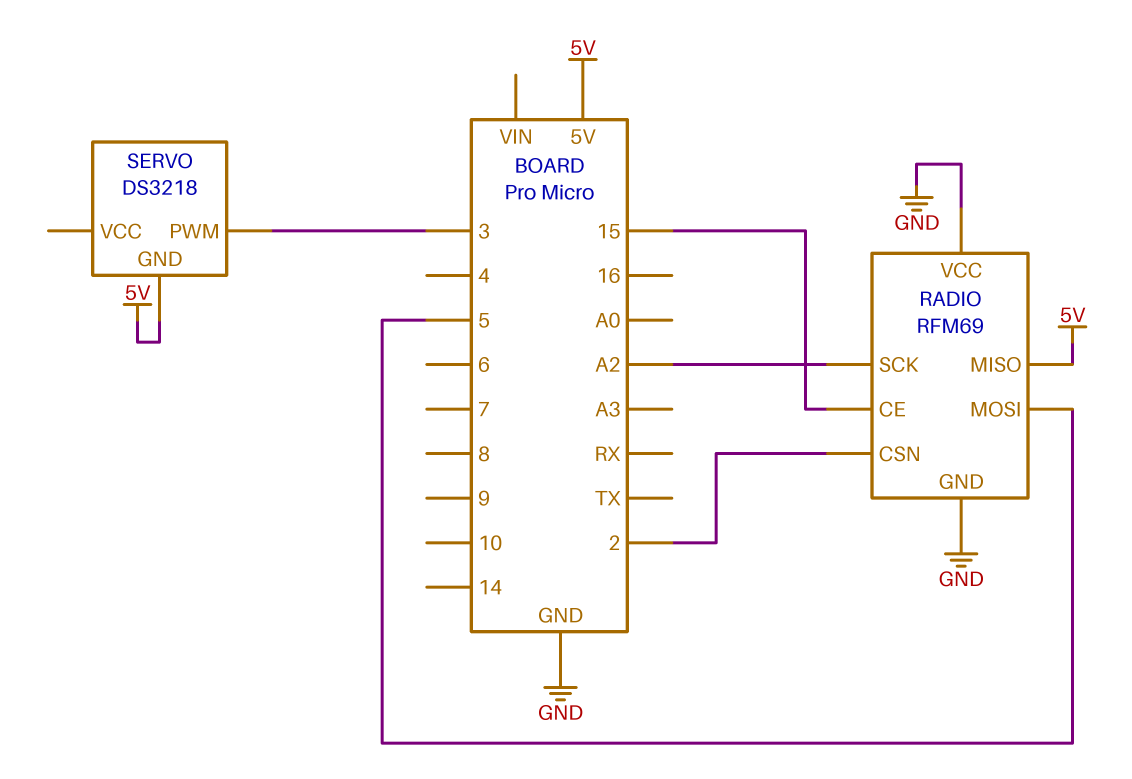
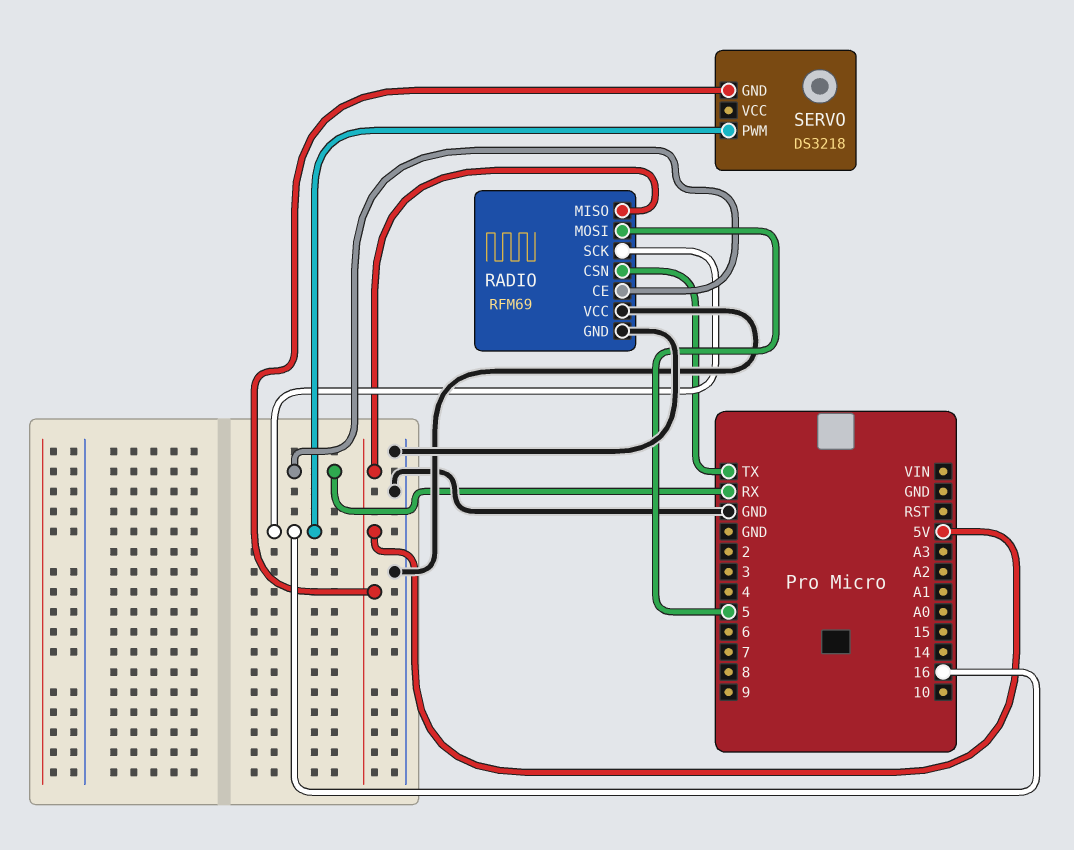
RADIO pin CE: 15 -> RX
RADIO pin CSN: 2 -> TX
RADIO pin SCK: A2 -> 16
SERVO pin PWM: 3 -> 16

